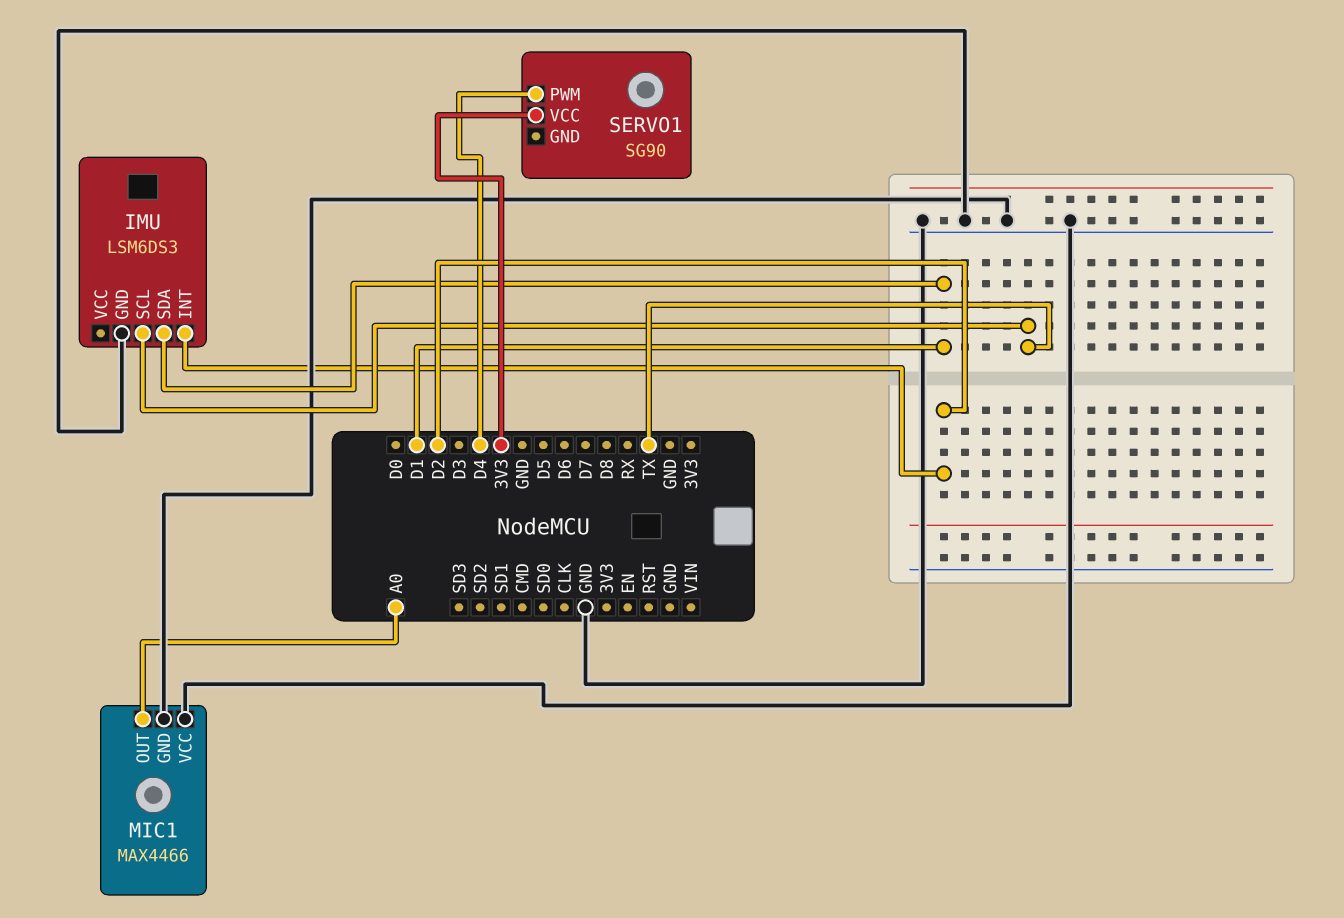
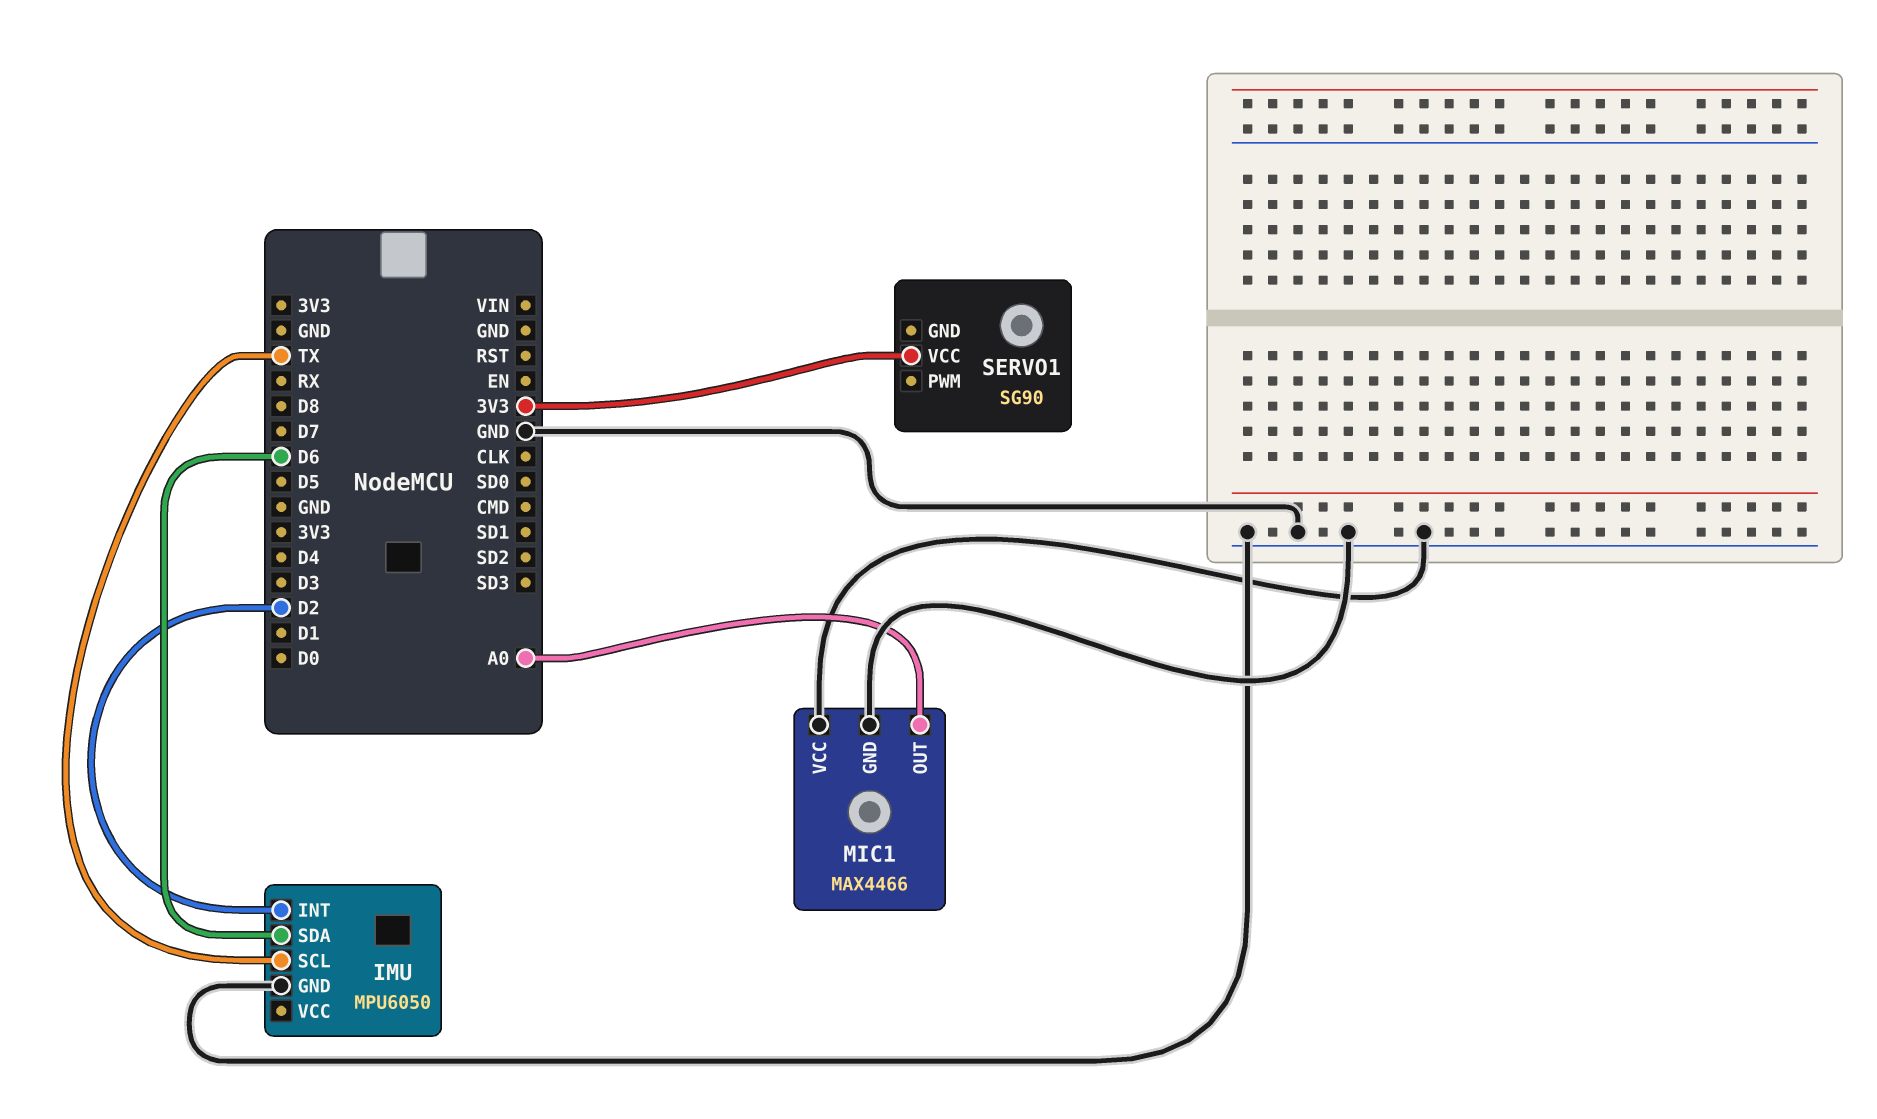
IMU: LSM6DS3 -> MPU6050
IMU pin SDA: D1 -> D6
SERVO1 pin PWM: D4 -> none

